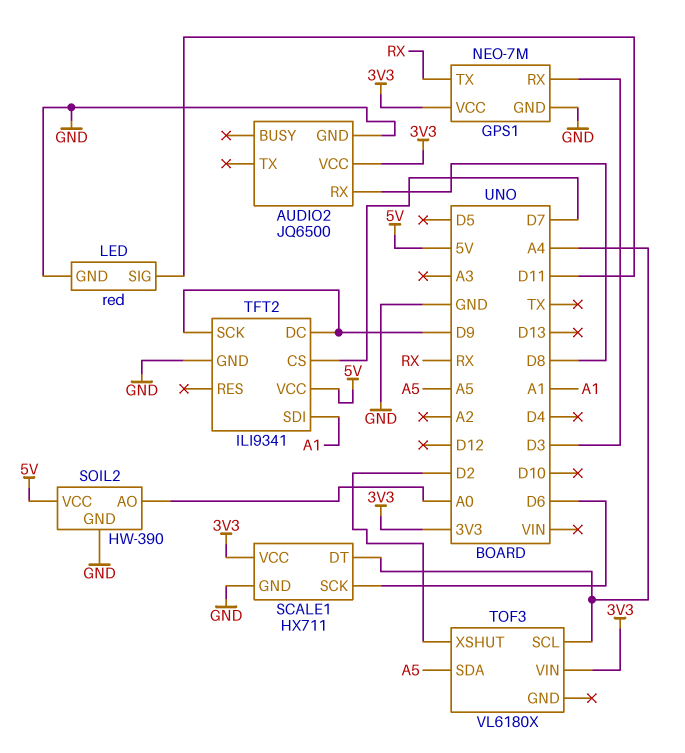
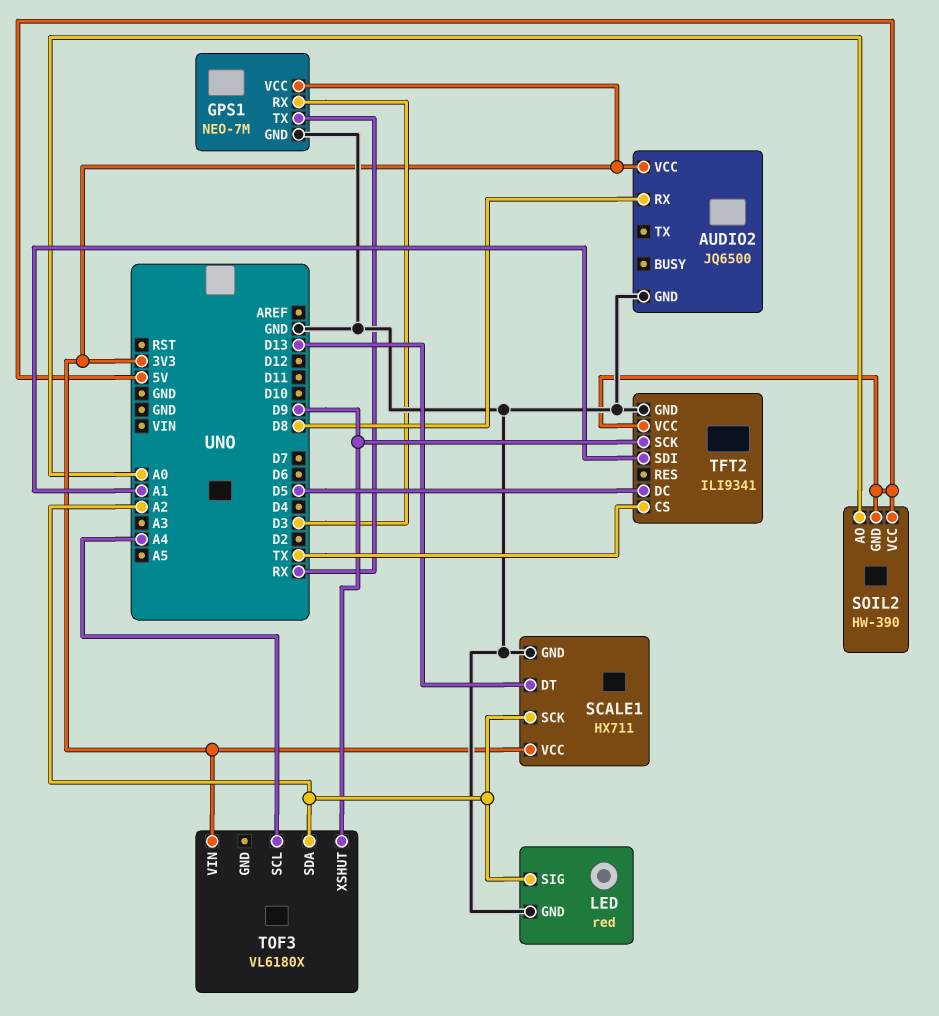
LED pin SIG: D11 -> A2
SCALE1 pin DT: A4 -> D13
SCALE1 pin SCK: D6 -> A2
SOIL2 pin GND: GND -> 5V
TFT2 pin CS: D7 -> TX
TFT2 pin DC: D9 -> D5
TOF3 pin SDA: A5 -> A2
TOF3 pin XSHUT: D2 -> D9

